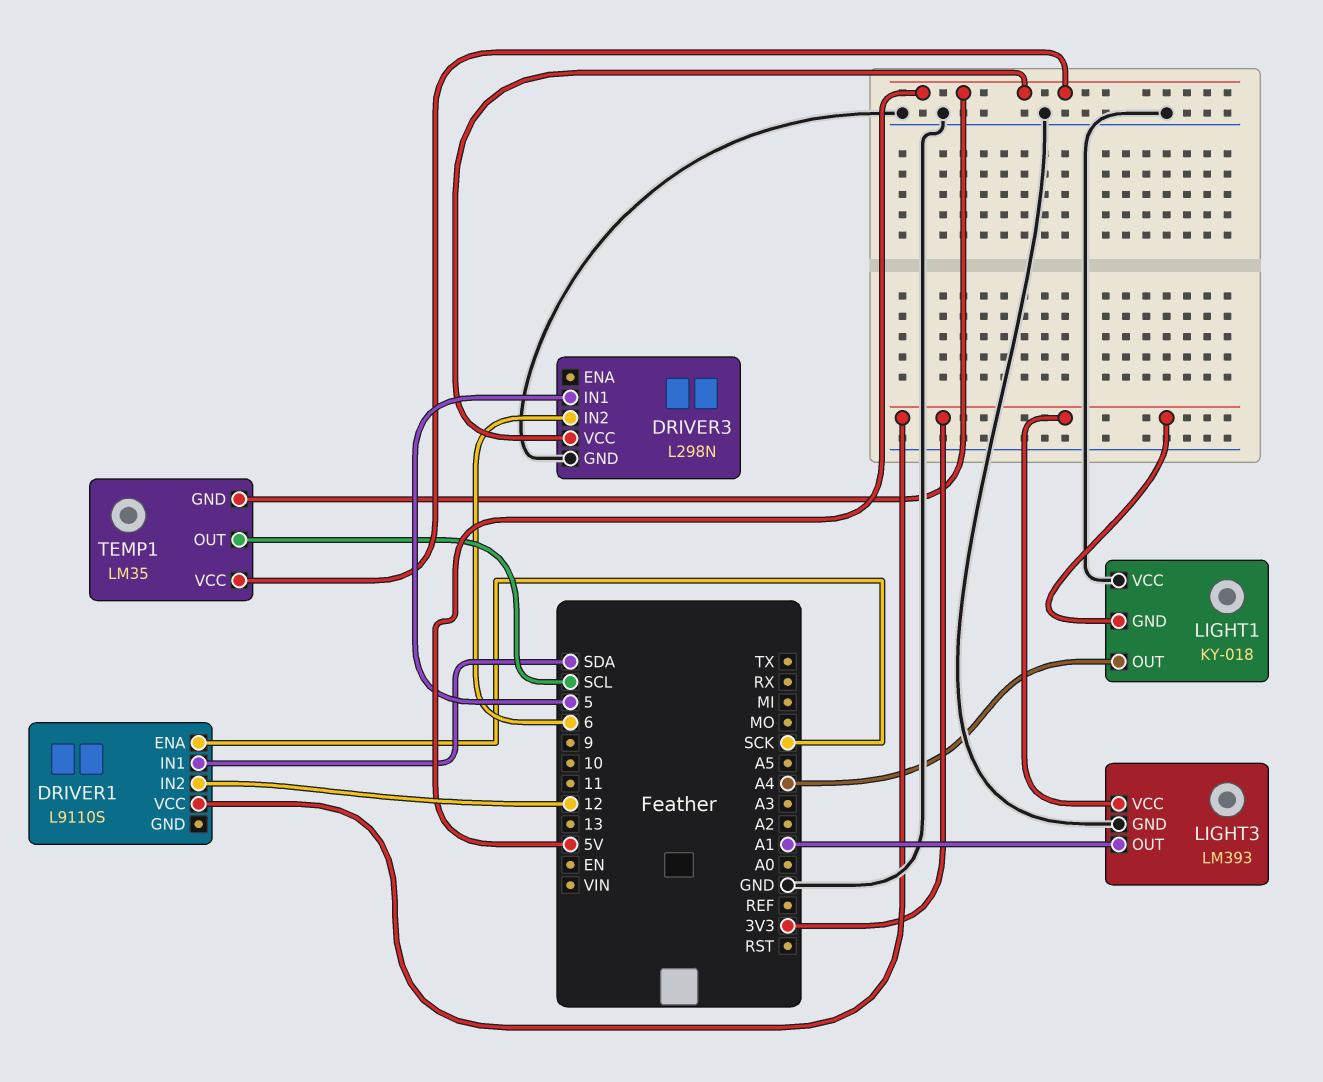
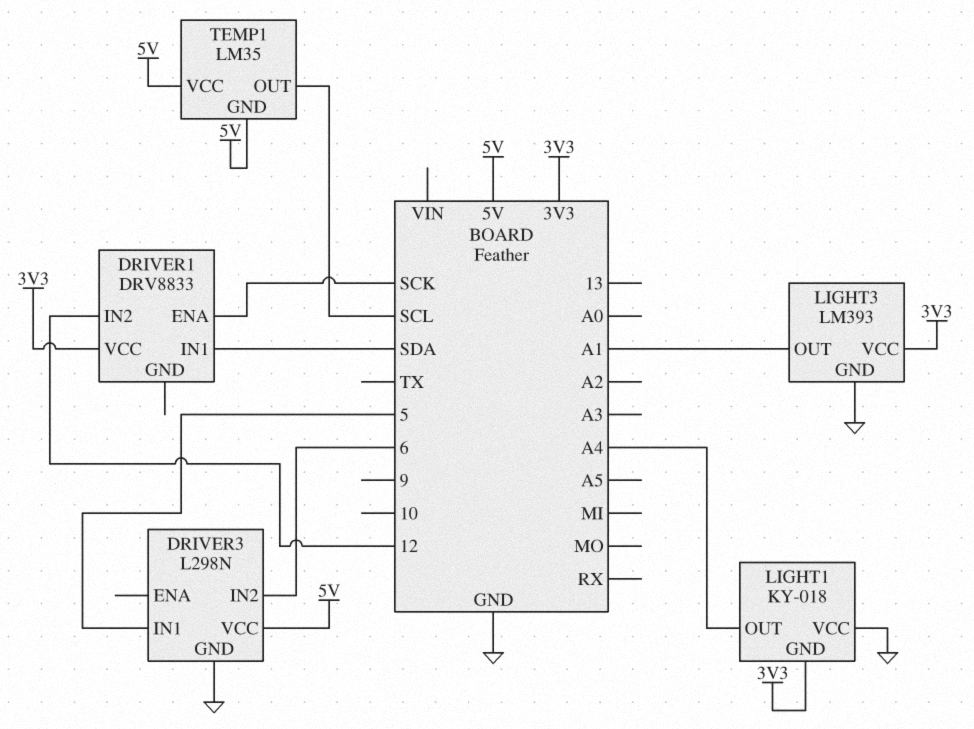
DRIVER1: L9110S -> DRV8833

